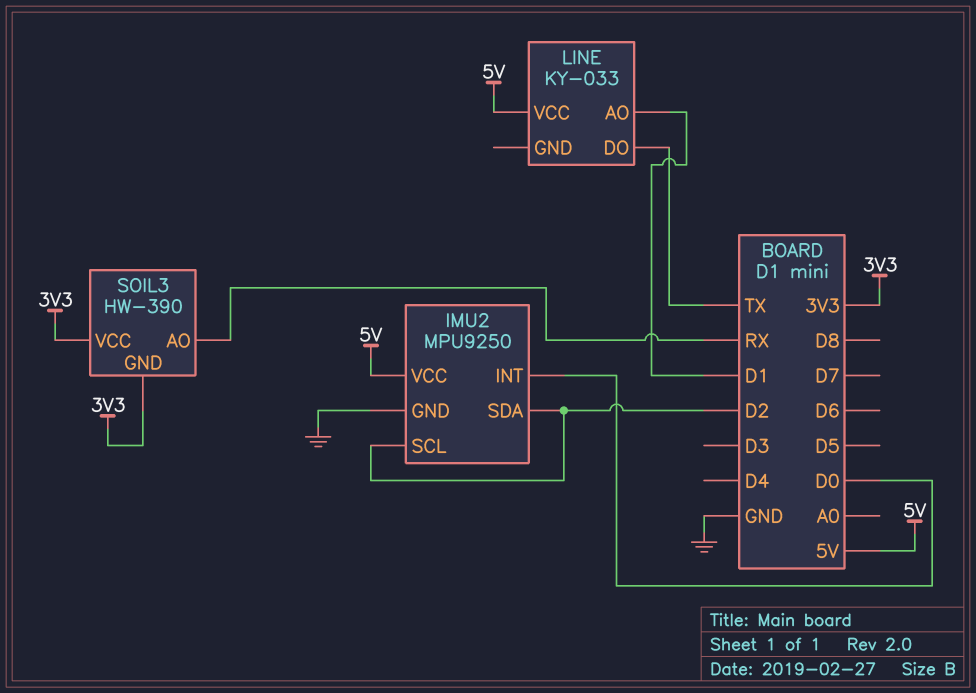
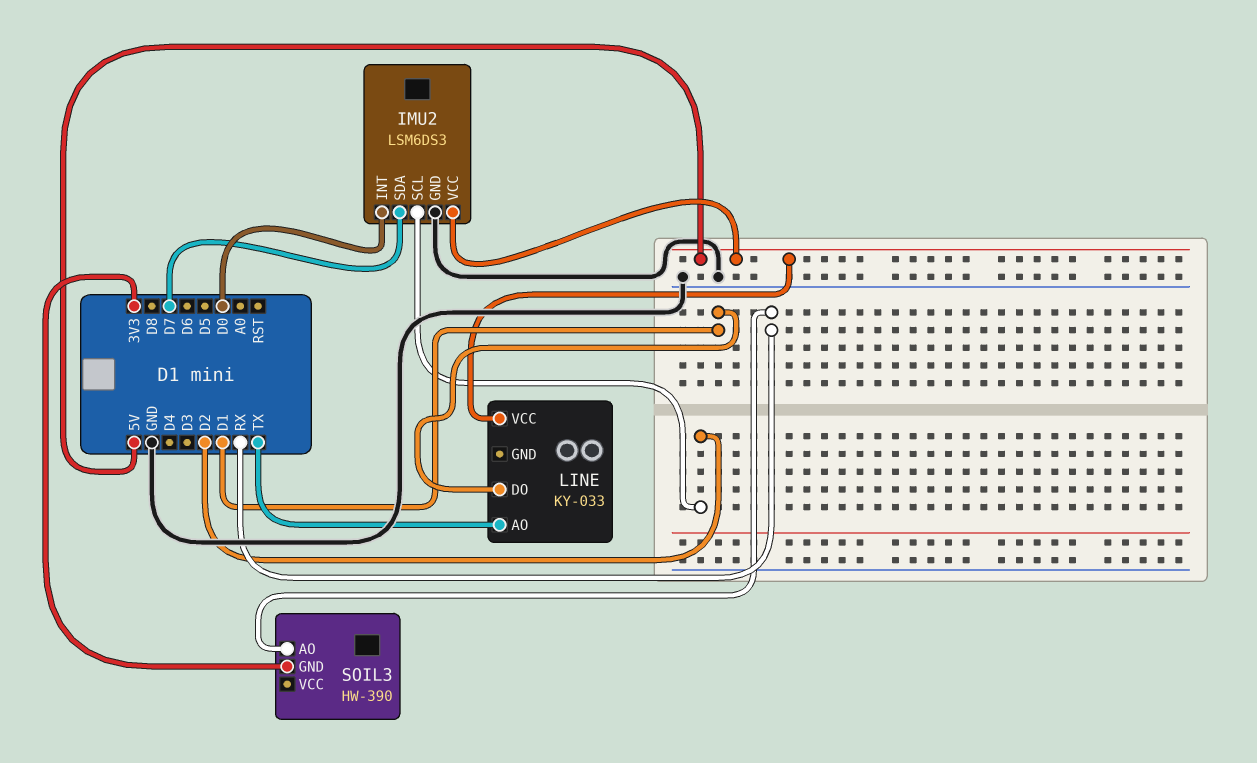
IMU2: MPU9250 -> LSM6DS3
IMU2 pin SDA: D2 -> D7
LINE pin AO: D1 -> TX
LINE pin DO: TX -> D1
SOIL3 pin VCC: 3V3 -> none

